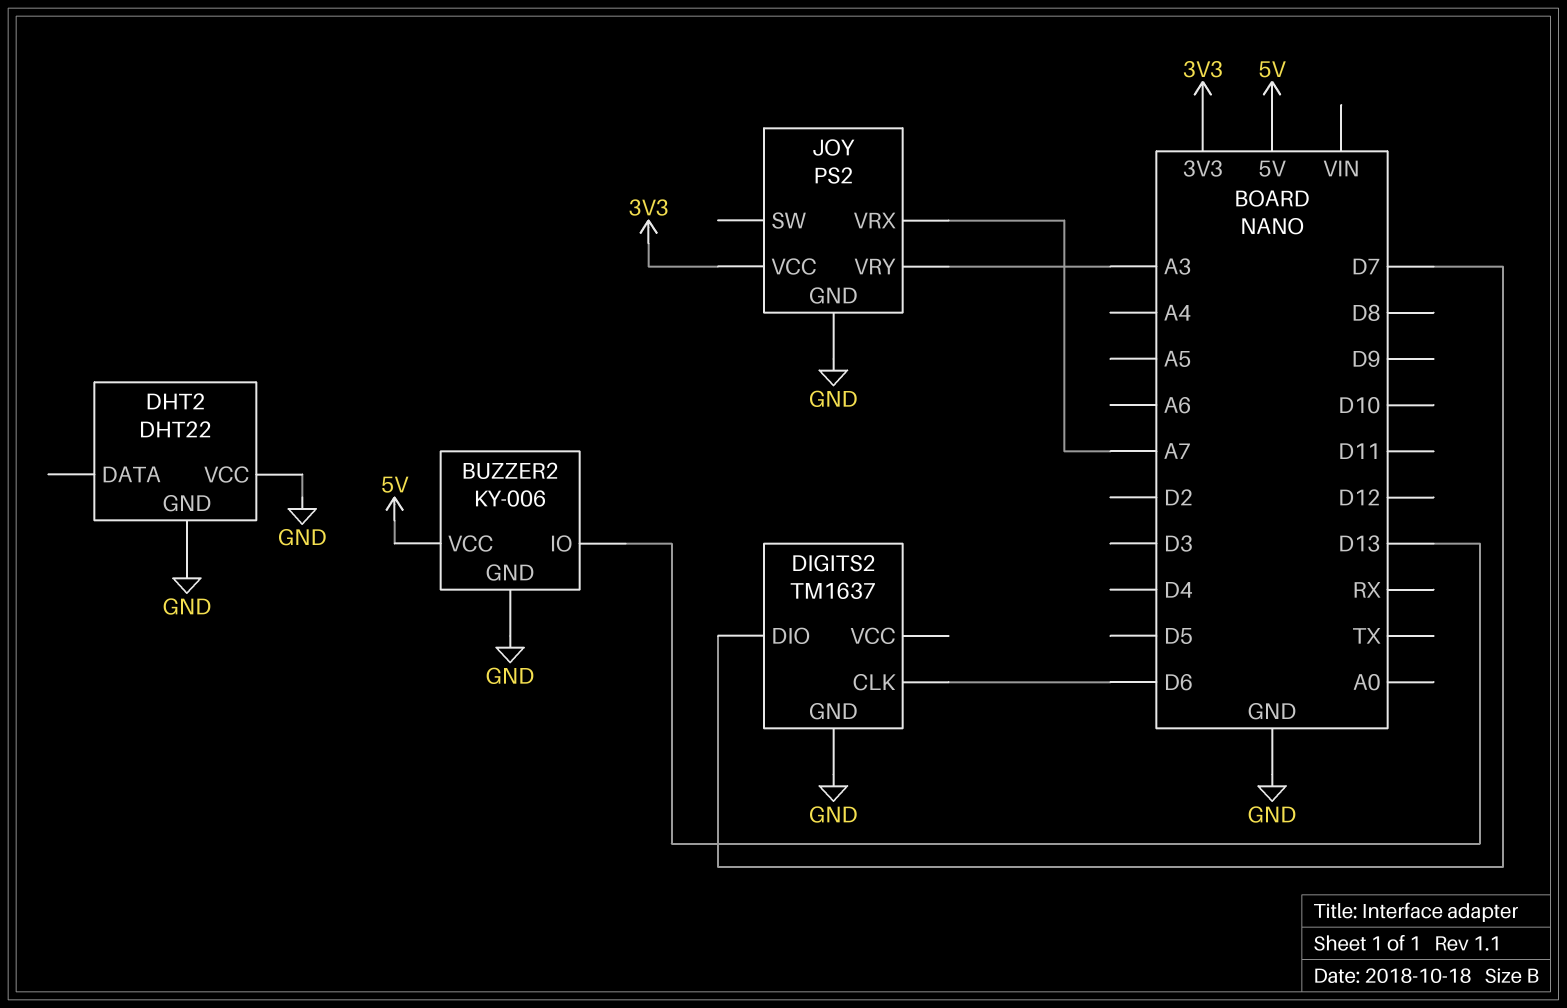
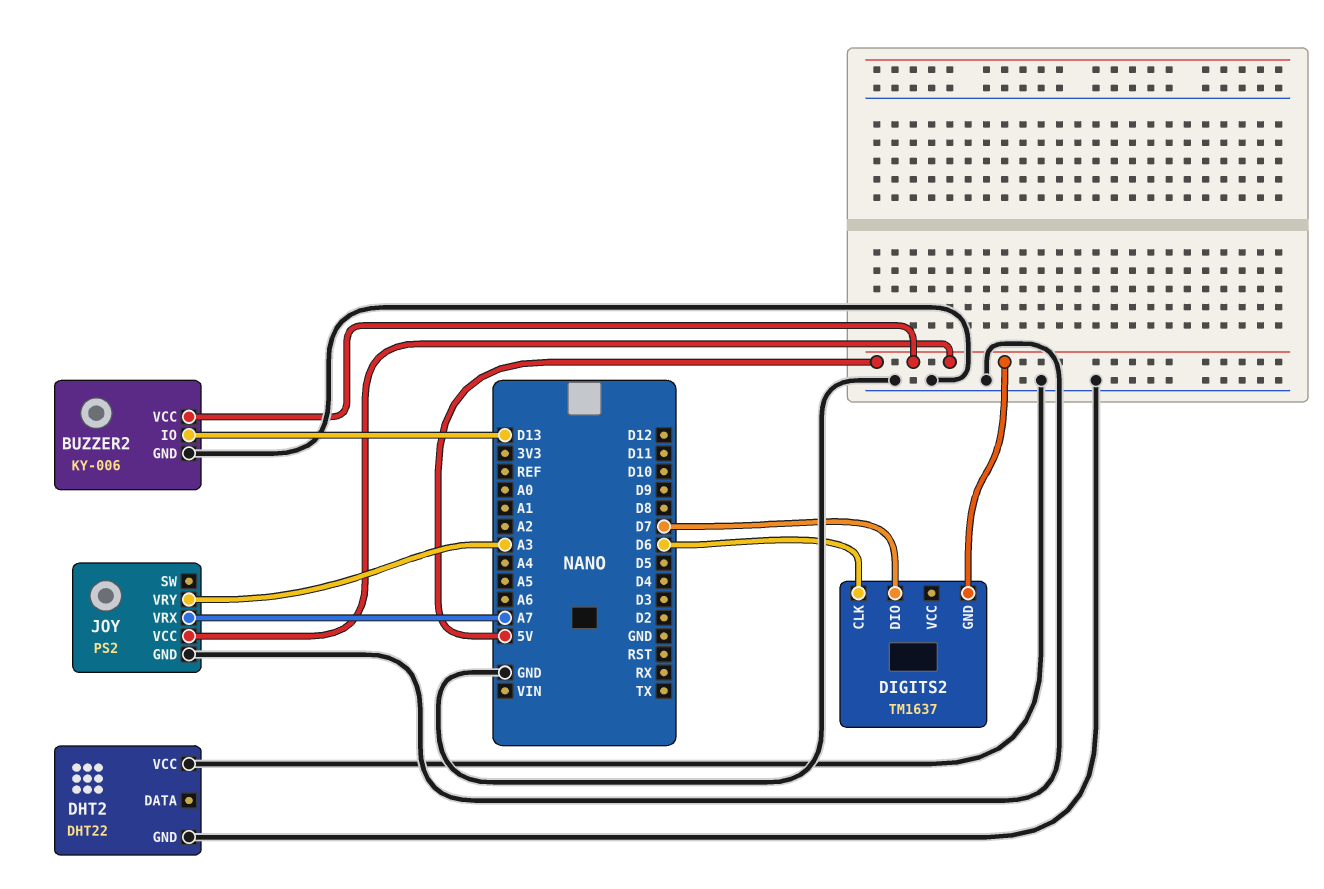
DIGITS2 pin GND: GND -> 5V
JOY pin VCC: 3V3 -> 5V

